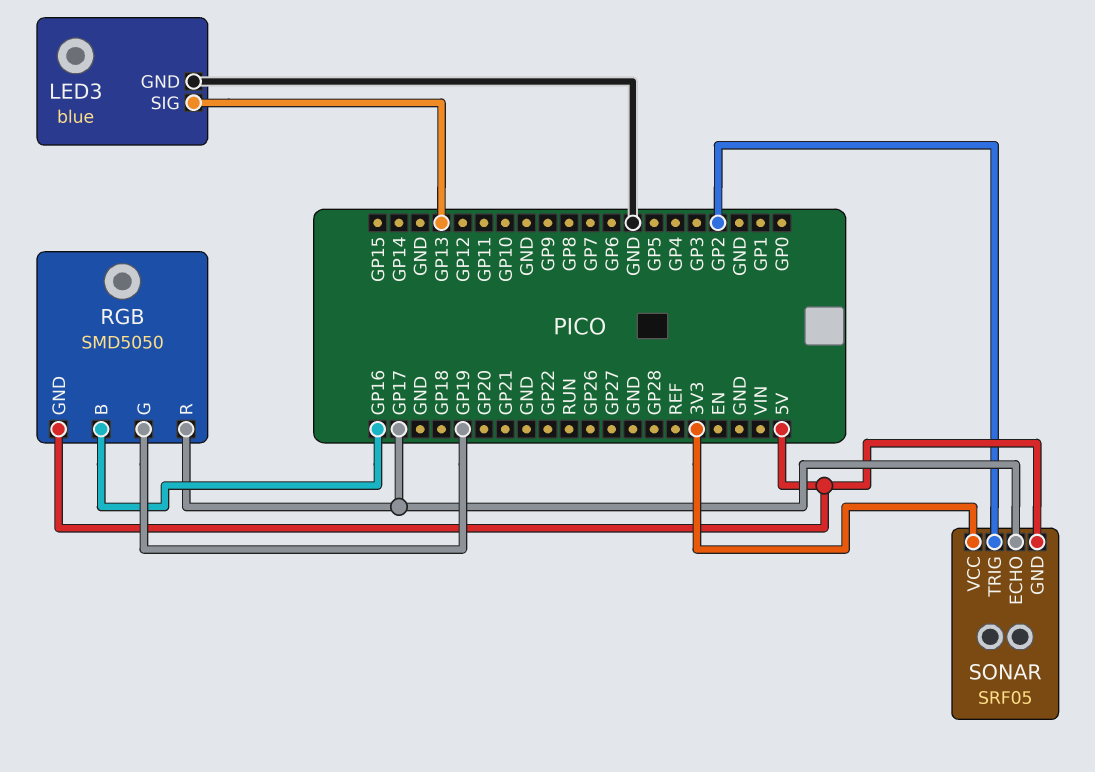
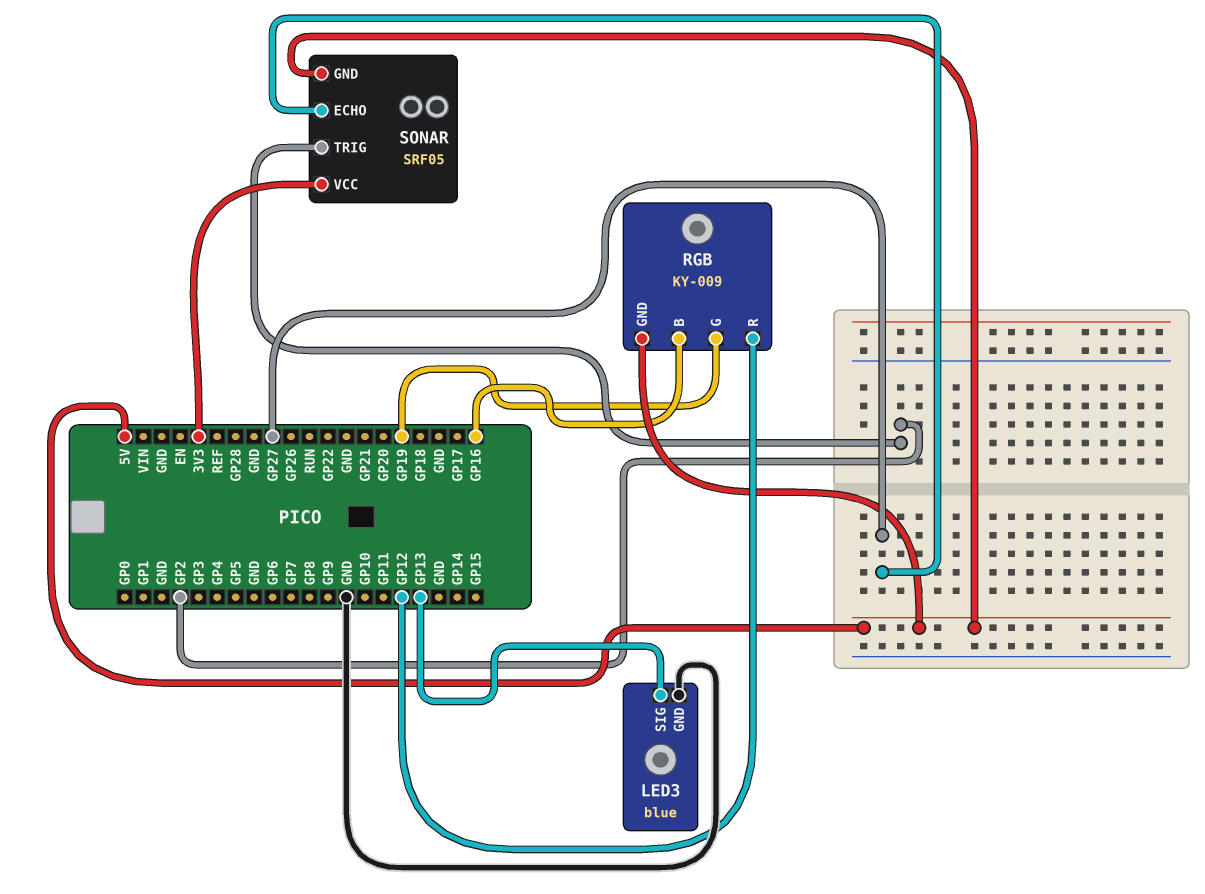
RGB: SMD5050 -> KY-009
RGB pin R: GP17 -> GP12
SONAR pin ECHO: GP17 -> GP27

